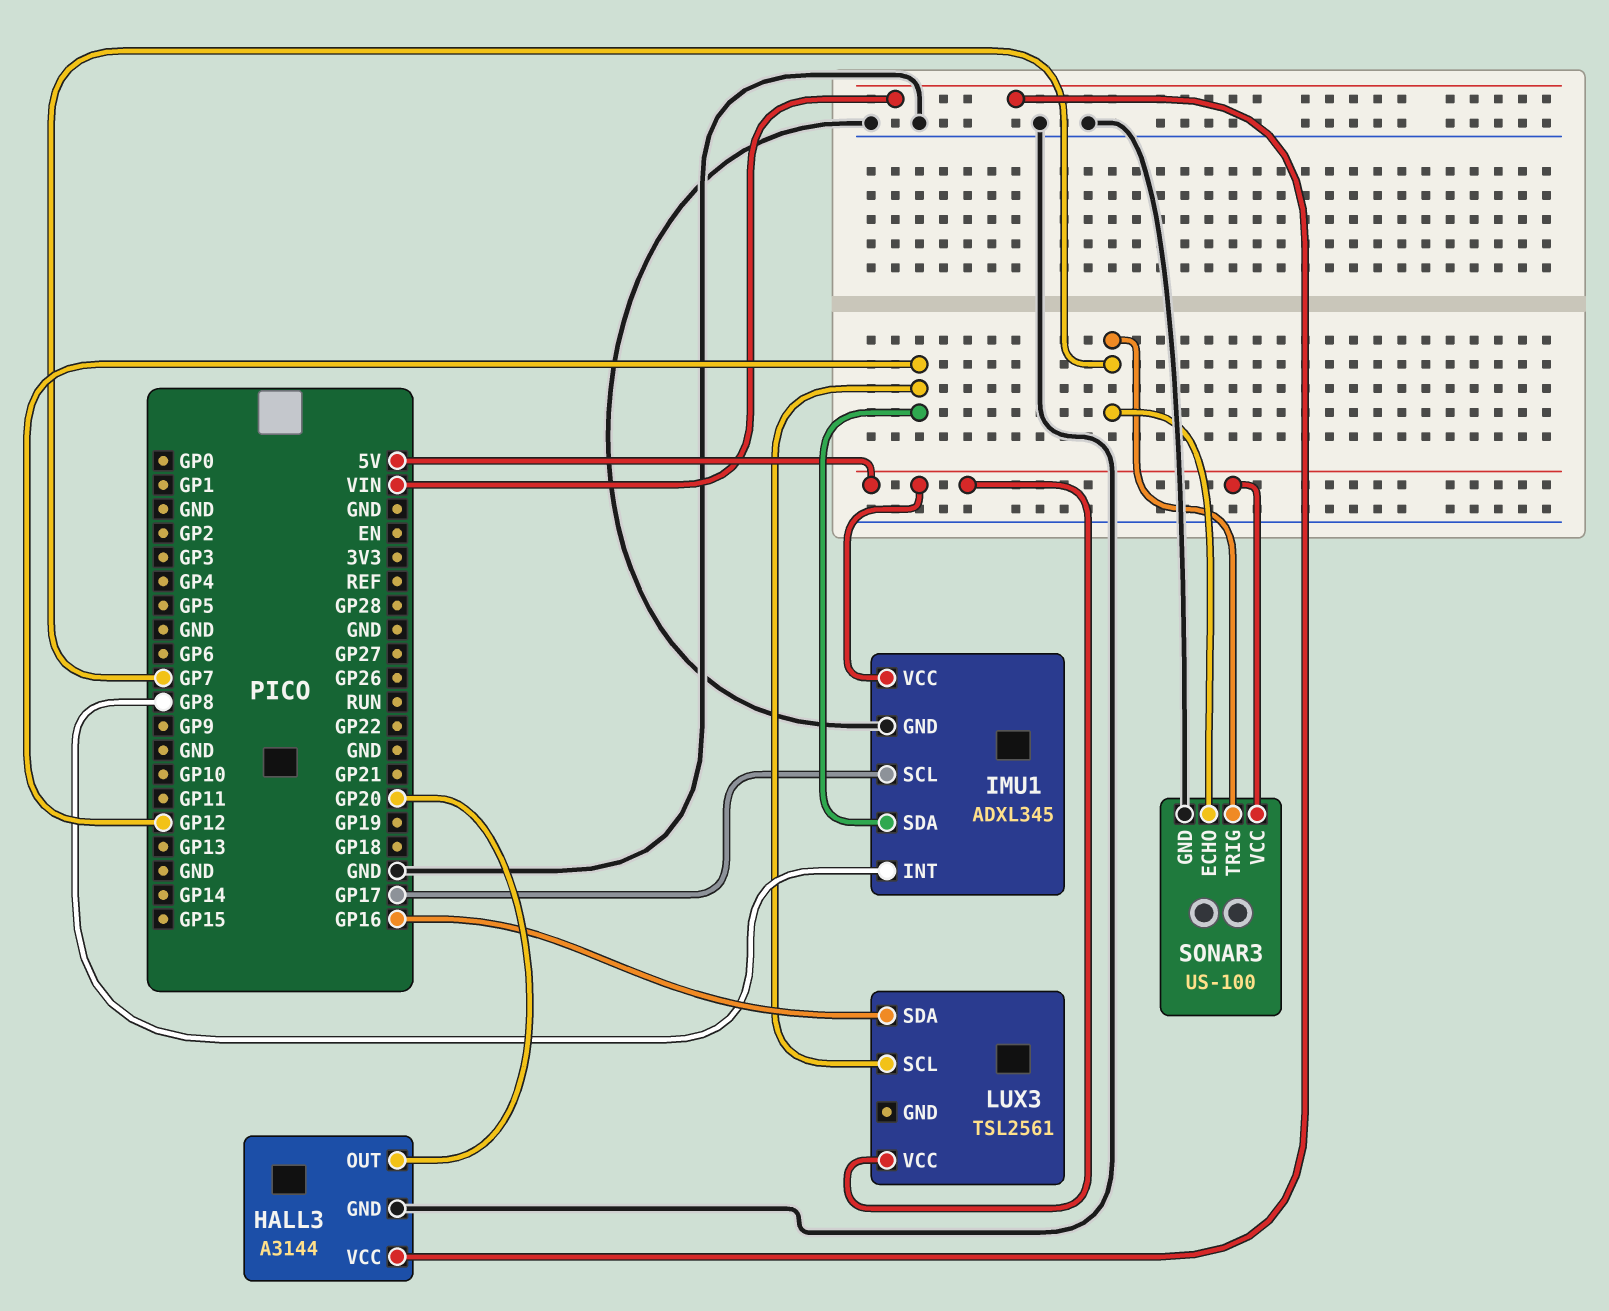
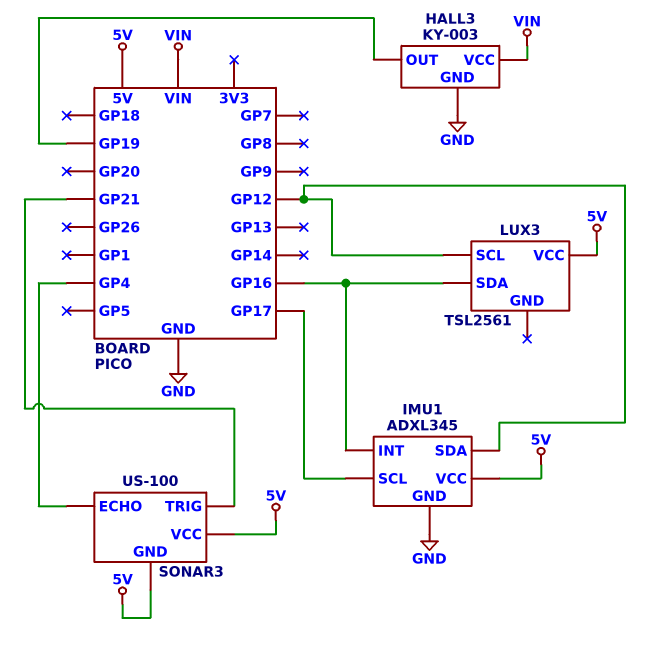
HALL3: A3144 -> KY-003
HALL3 pin OUT: GP20 -> GP19
IMU1 pin INT: GP8 -> GP16
SONAR3 pin ECHO: GP7 -> GP4
SONAR3 pin GND: GND -> 5V
SONAR3 pin TRIG: GP7 -> GP21

